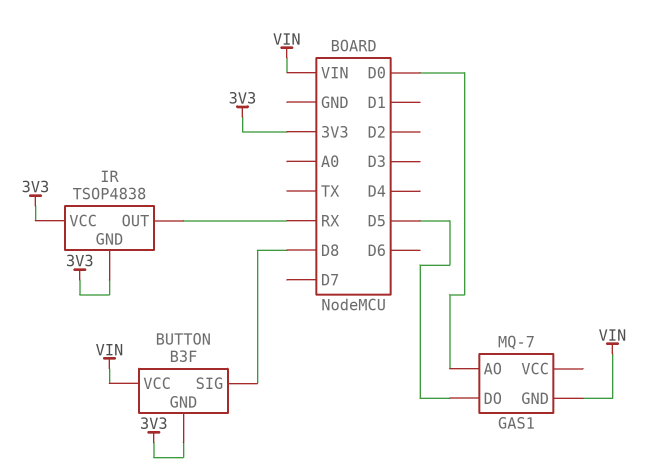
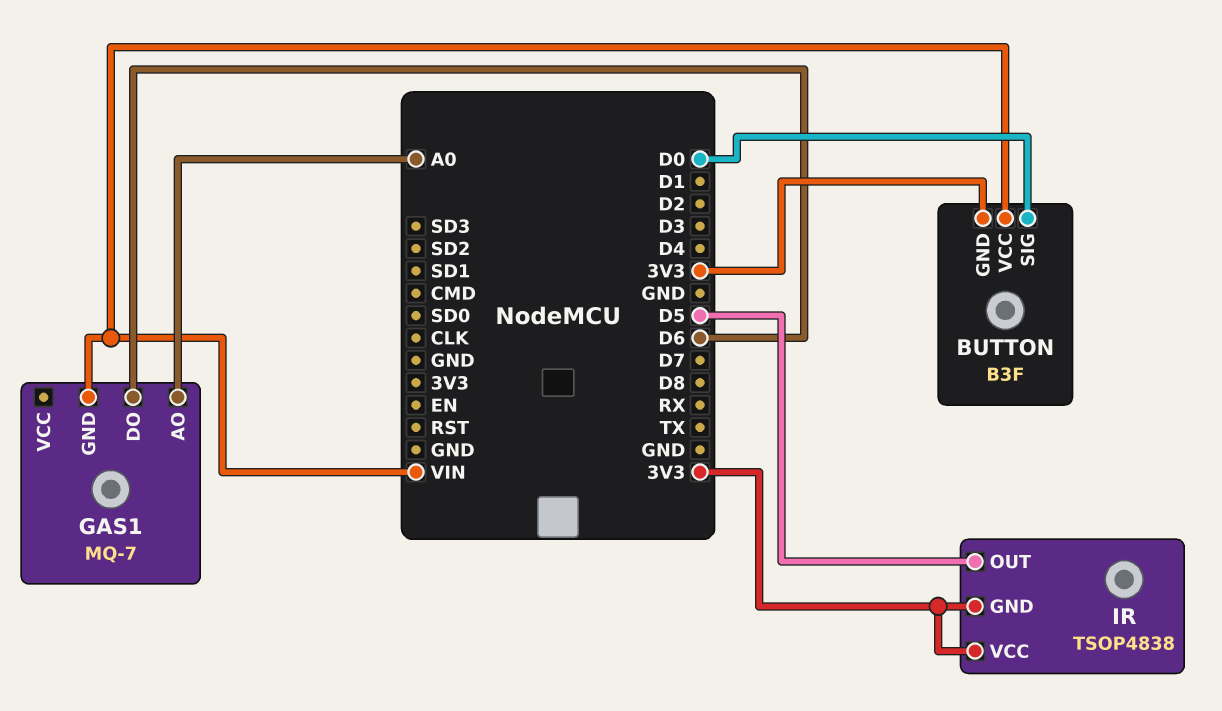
BUTTON pin SIG: D8 -> D0
GAS1 pin AO: D0 -> A0
GAS1 pin DO: D5 -> D6
IR pin OUT: RX -> D5

